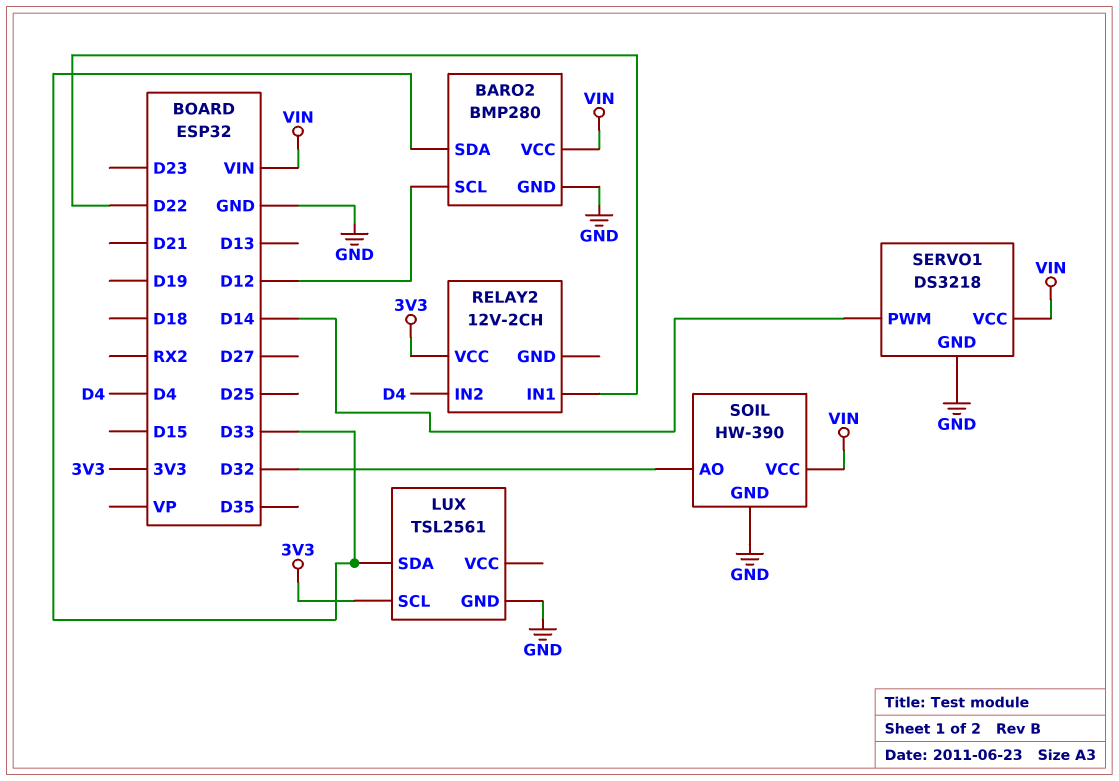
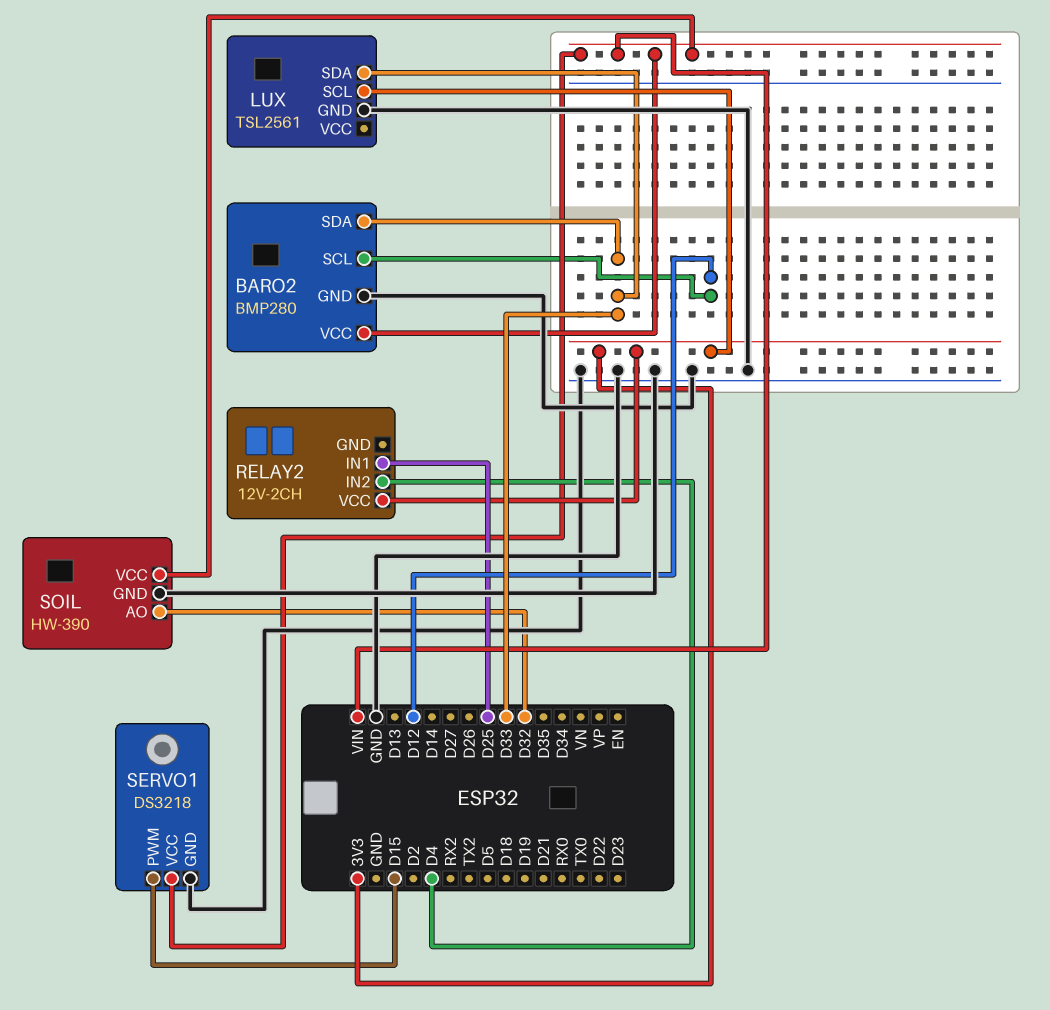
RELAY2 pin IN1: D22 -> D25
SERVO1 pin PWM: D14 -> D15

